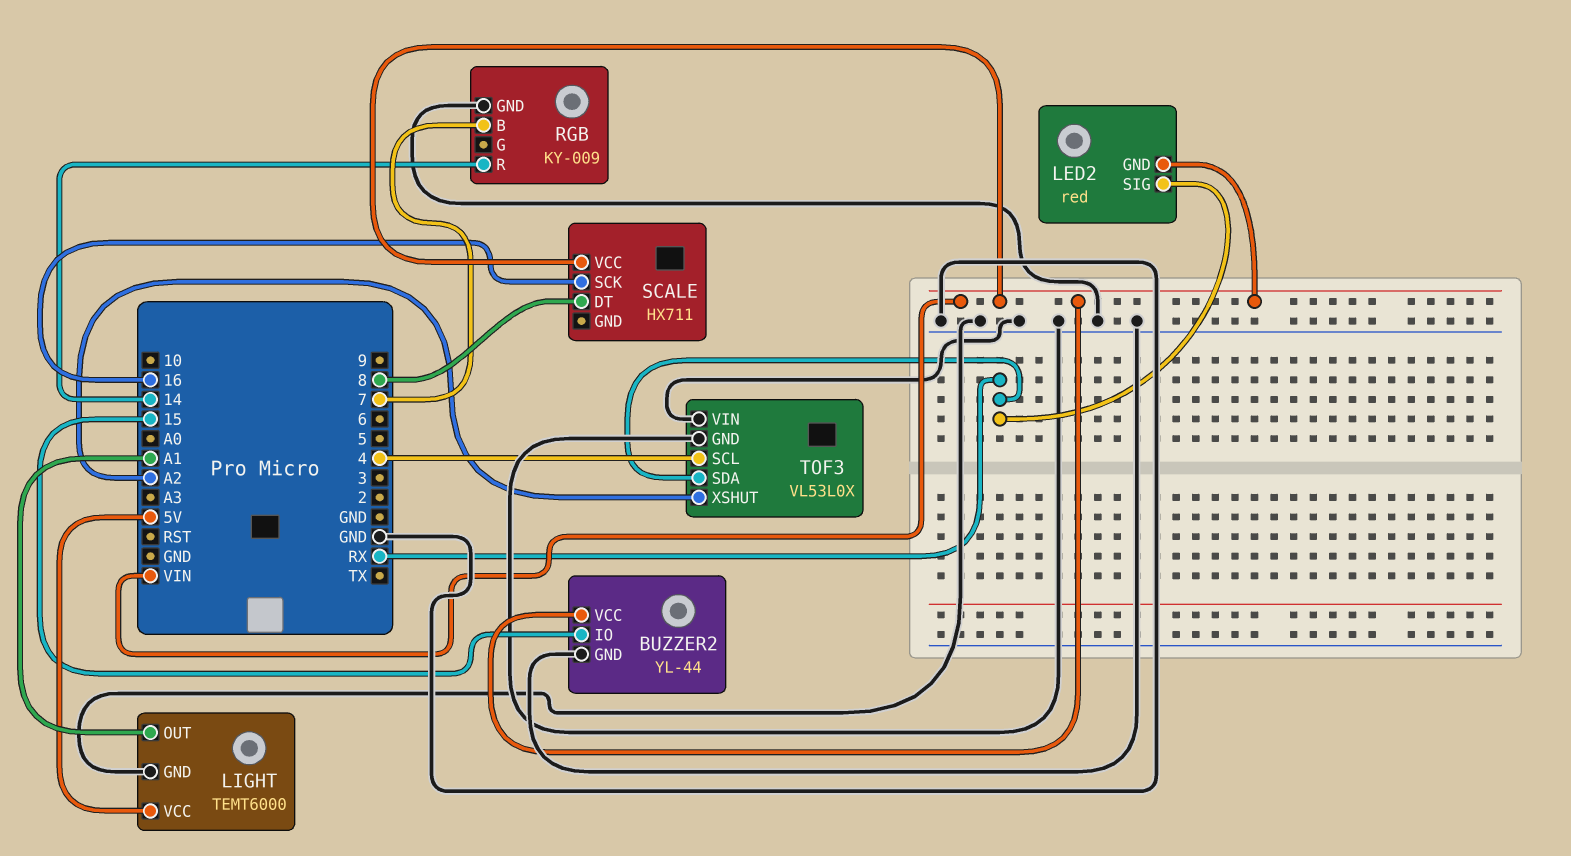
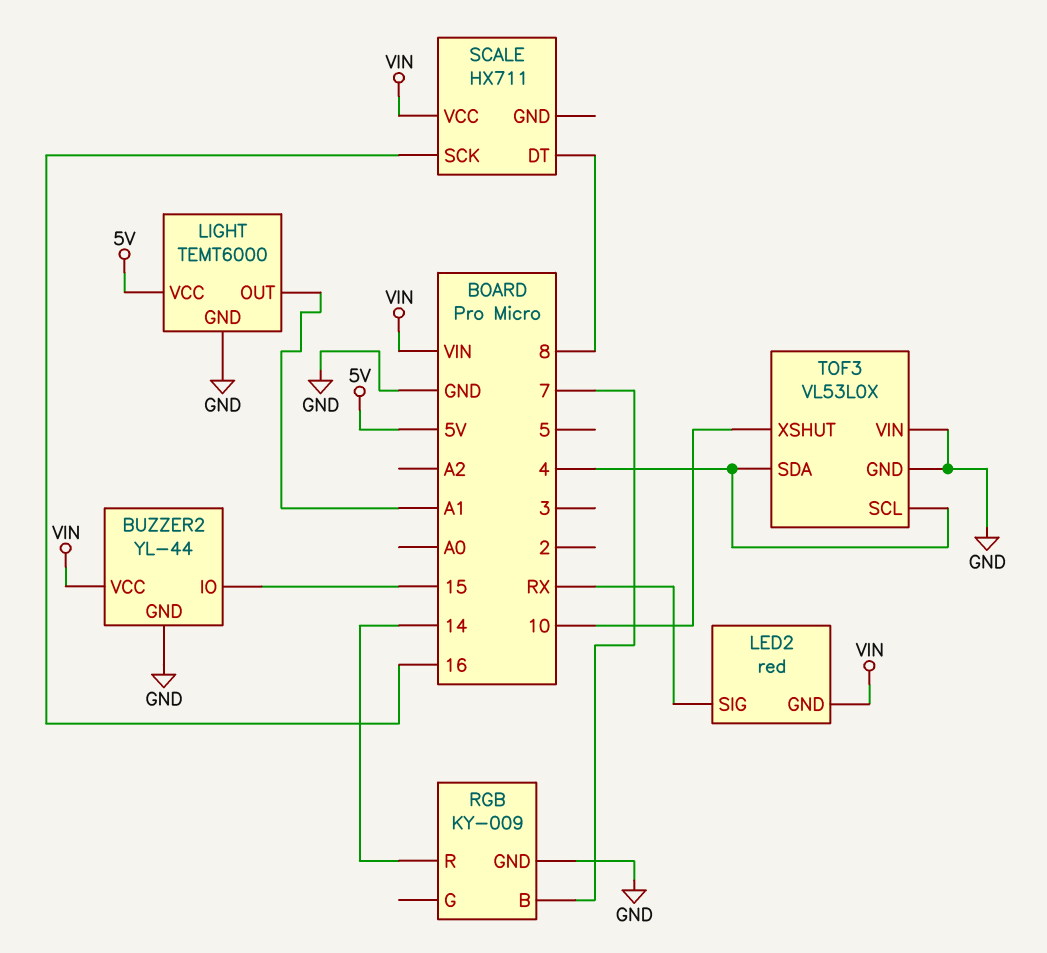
TOF3 pin SDA: RX -> 4
TOF3 pin XSHUT: A2 -> 10

